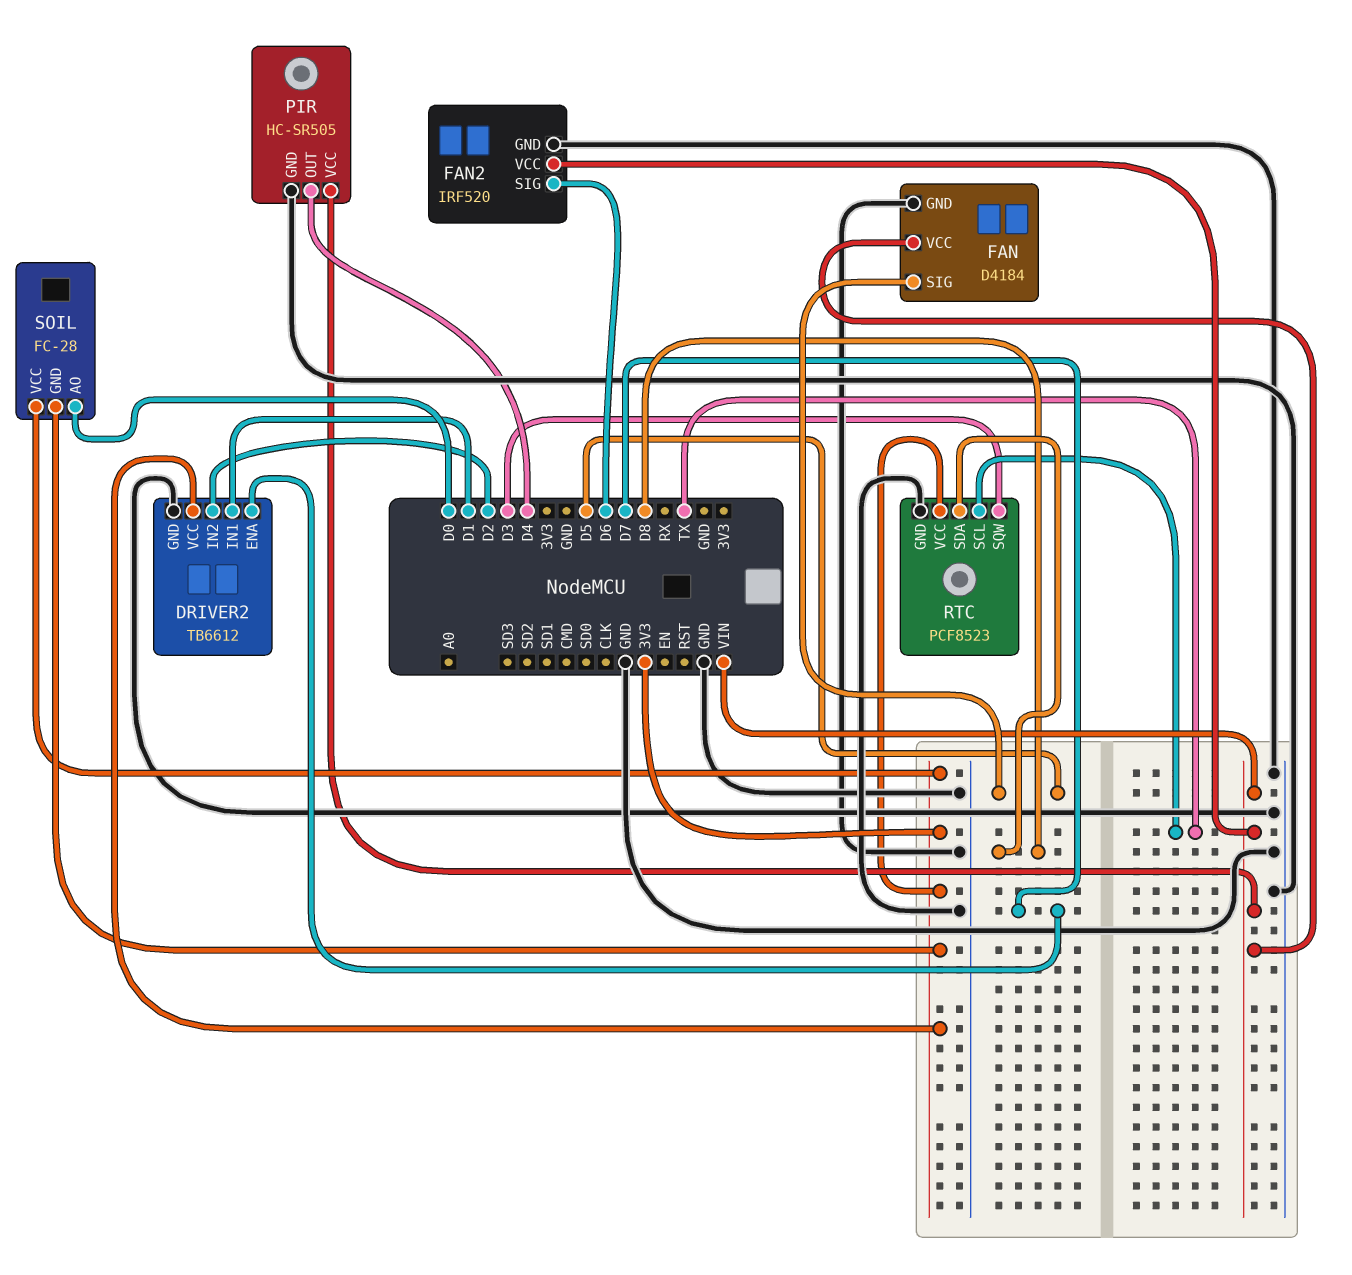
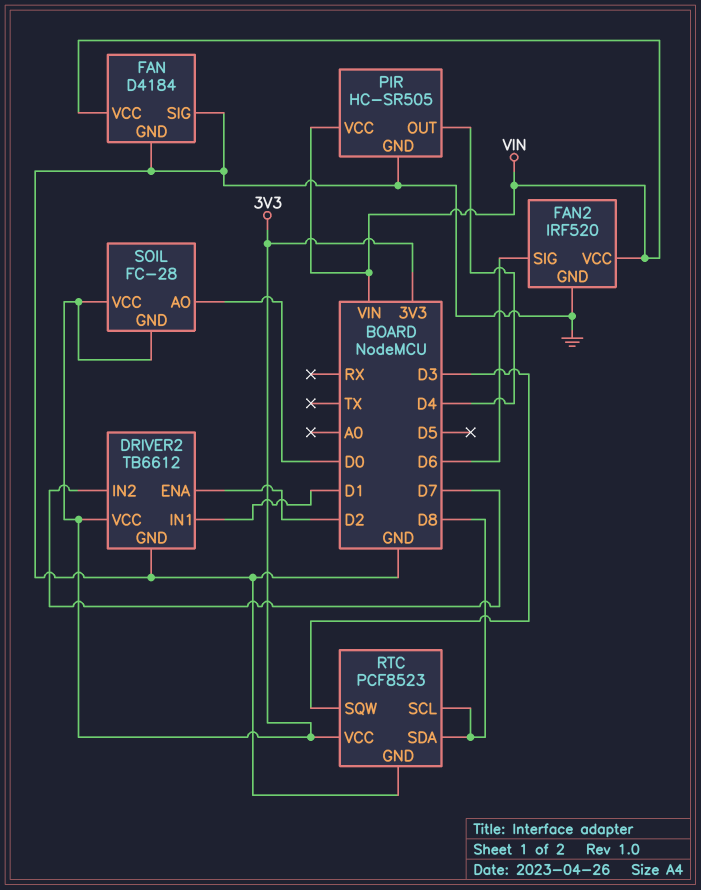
DRIVER2 pin ENA: D7 -> D2
DRIVER2 pin IN2: D2 -> D7
FAN pin SIG: D5 -> GND
RTC pin SCL: TX -> D8

